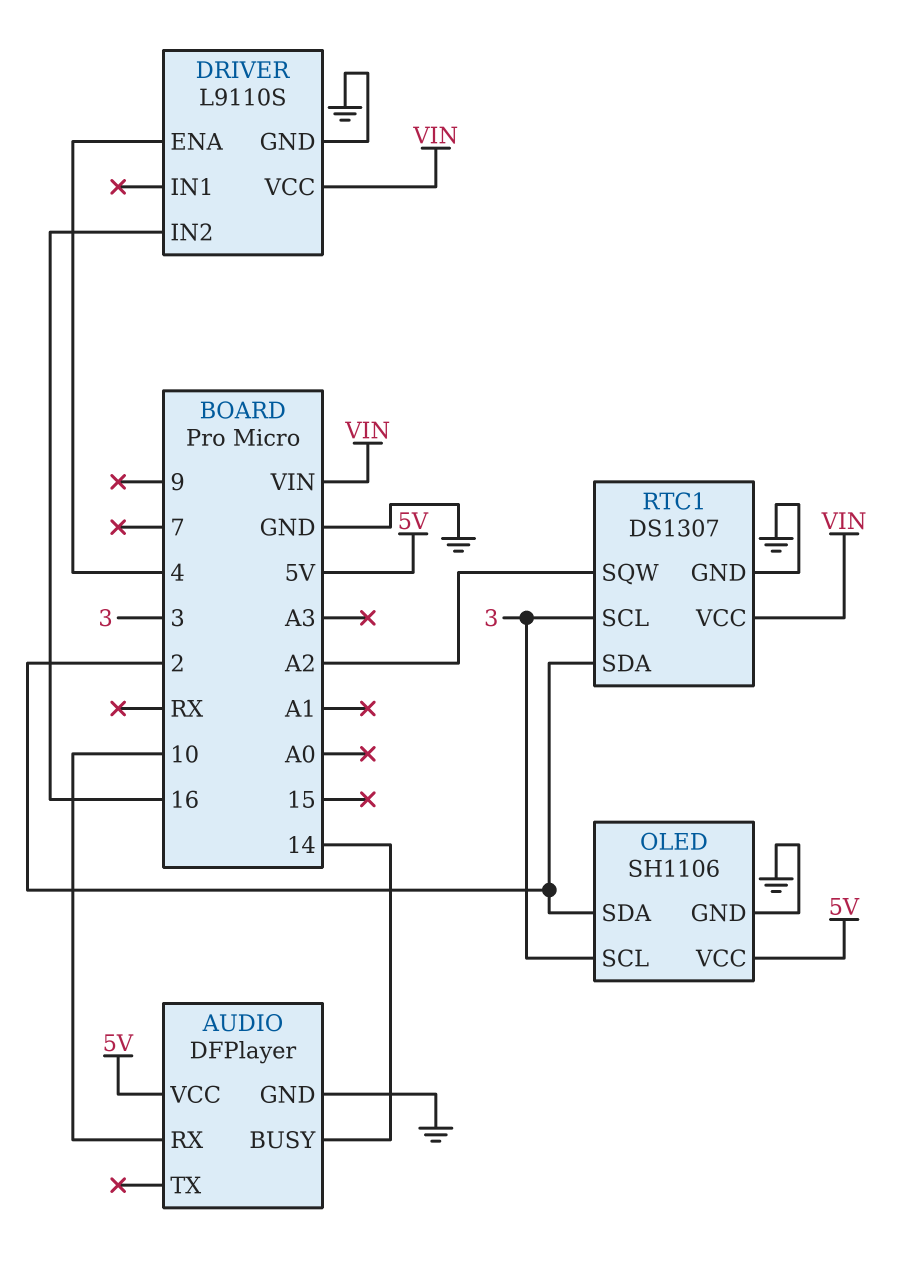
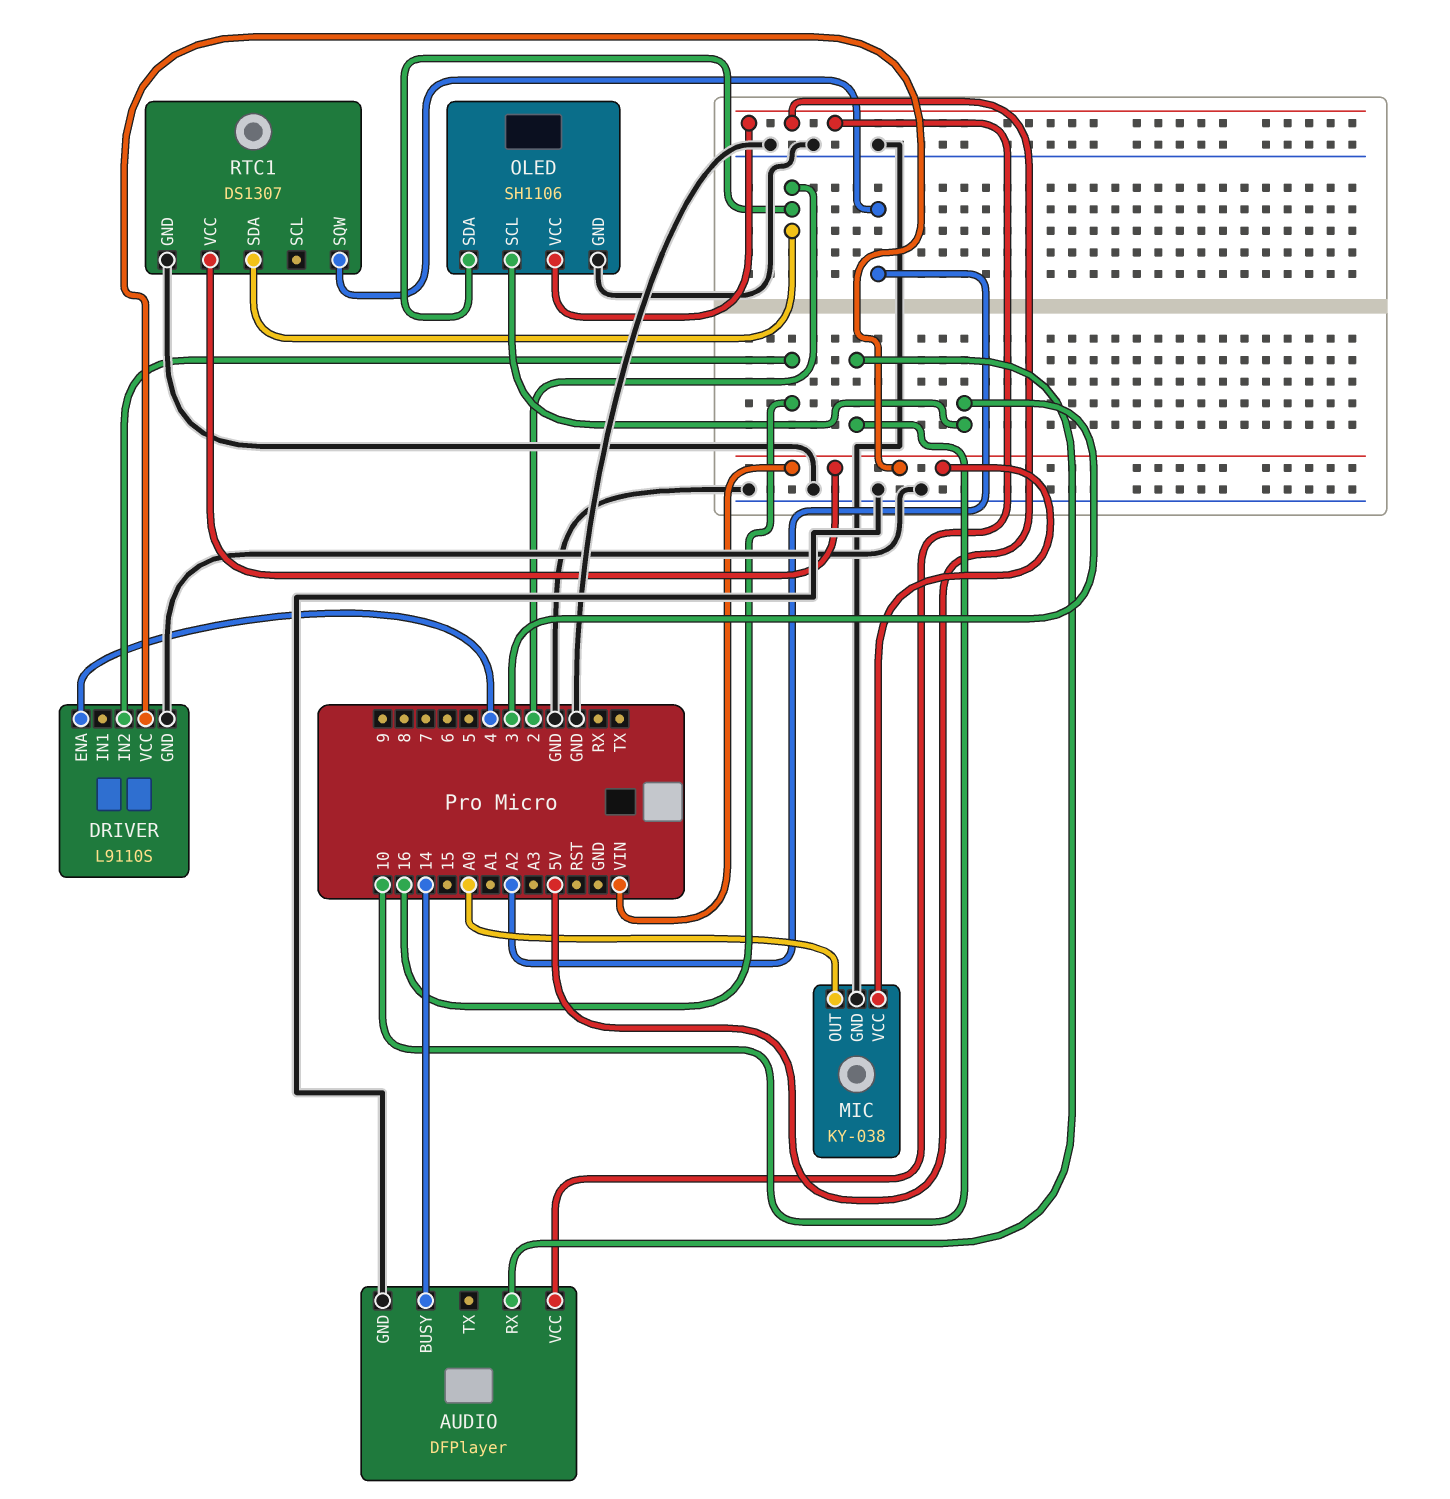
MIC: none -> KY-038
MIC pin GND: none -> GND
MIC pin OUT: none -> A0
MIC pin VCC: none -> VIN
RTC1 pin SCL: 3 -> none

